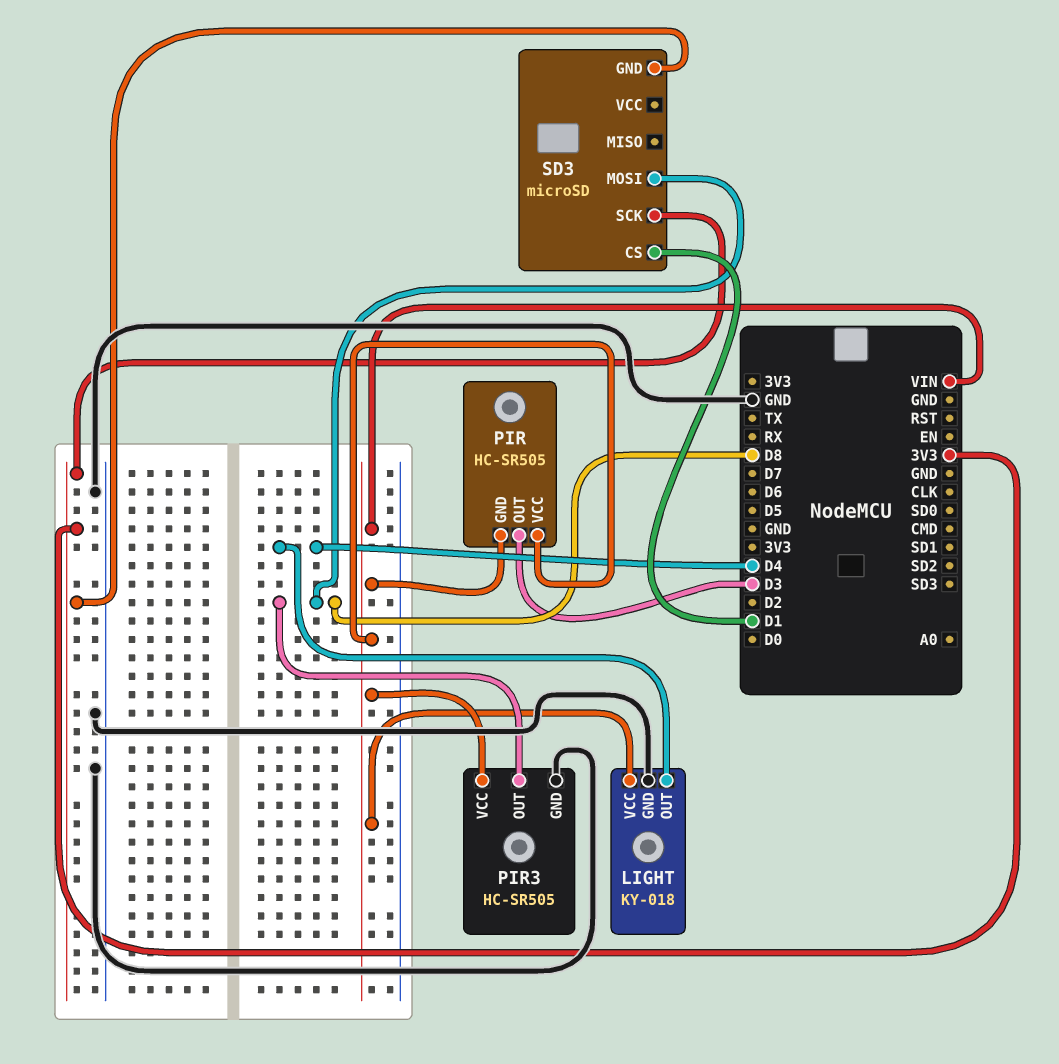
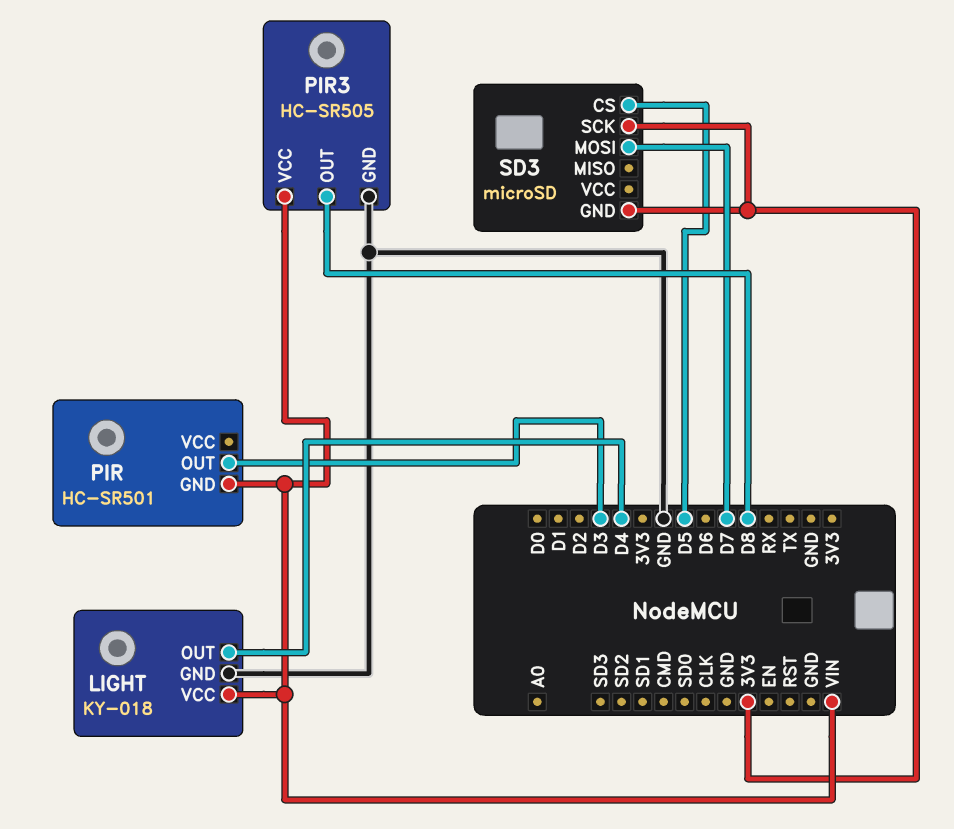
PIR: HC-SR505 -> HC-SR501
PIR pin VCC: VIN -> none
SD3 pin CS: D1 -> D5
SD3 pin MOSI: D8 -> D7

